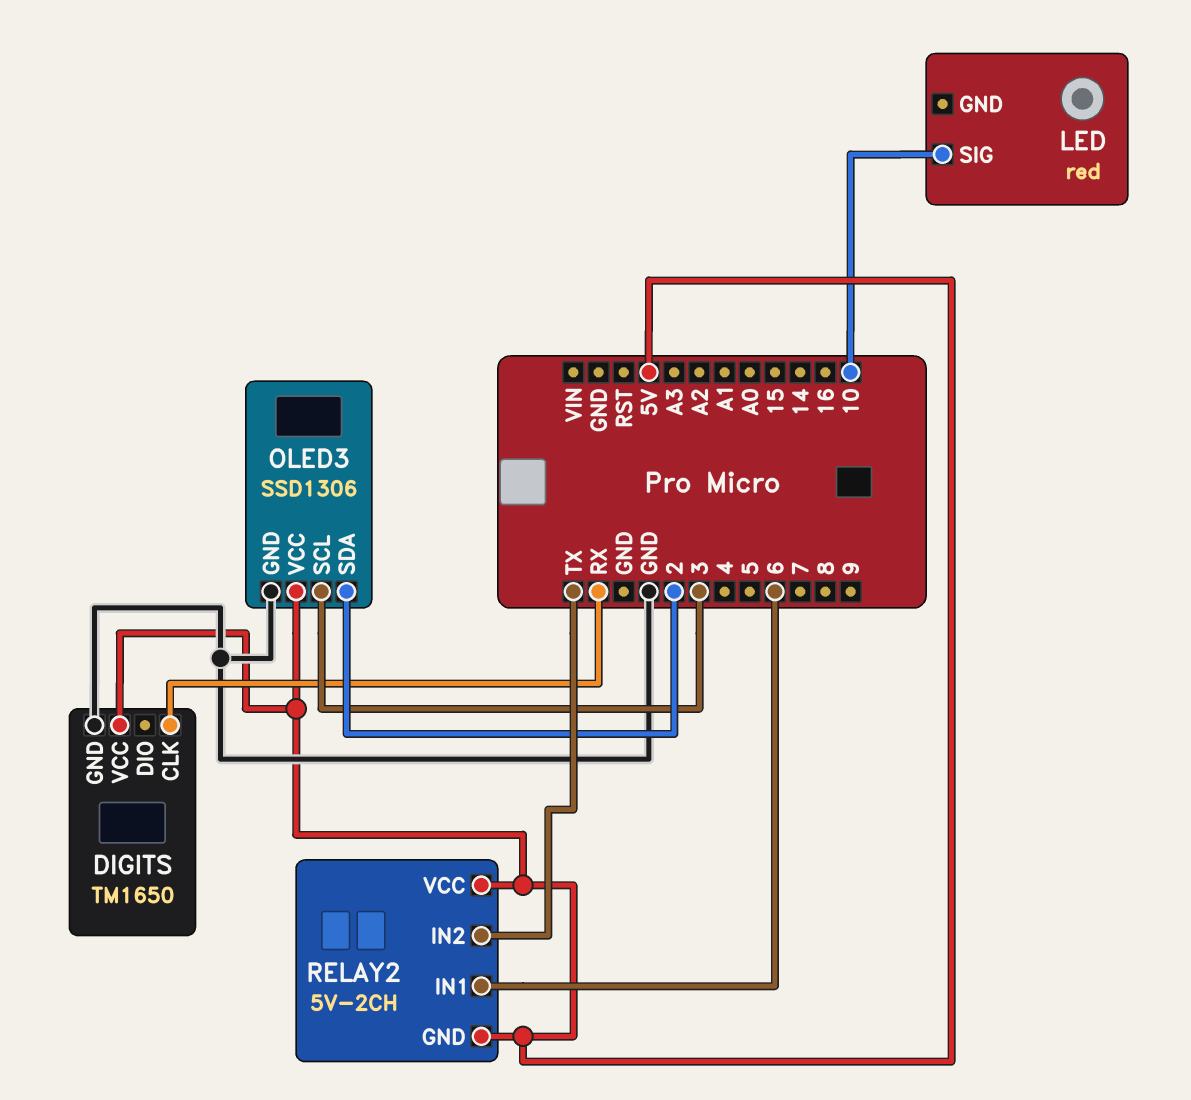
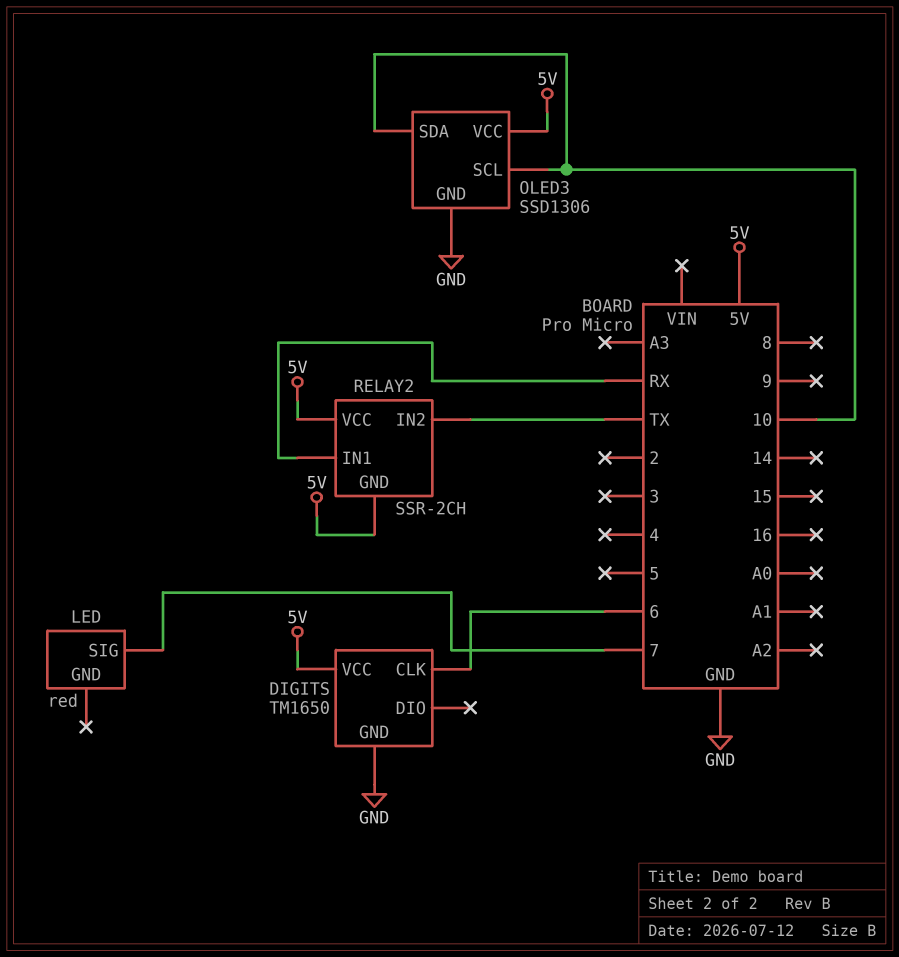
DIGITS pin CLK: RX -> 6
LED pin SIG: 10 -> 7
OLED3 pin SCL: 3 -> 10
OLED3 pin SDA: 2 -> 10
RELAY2: 5V-2CH -> SSR-2CH
RELAY2 pin IN1: 6 -> RX

